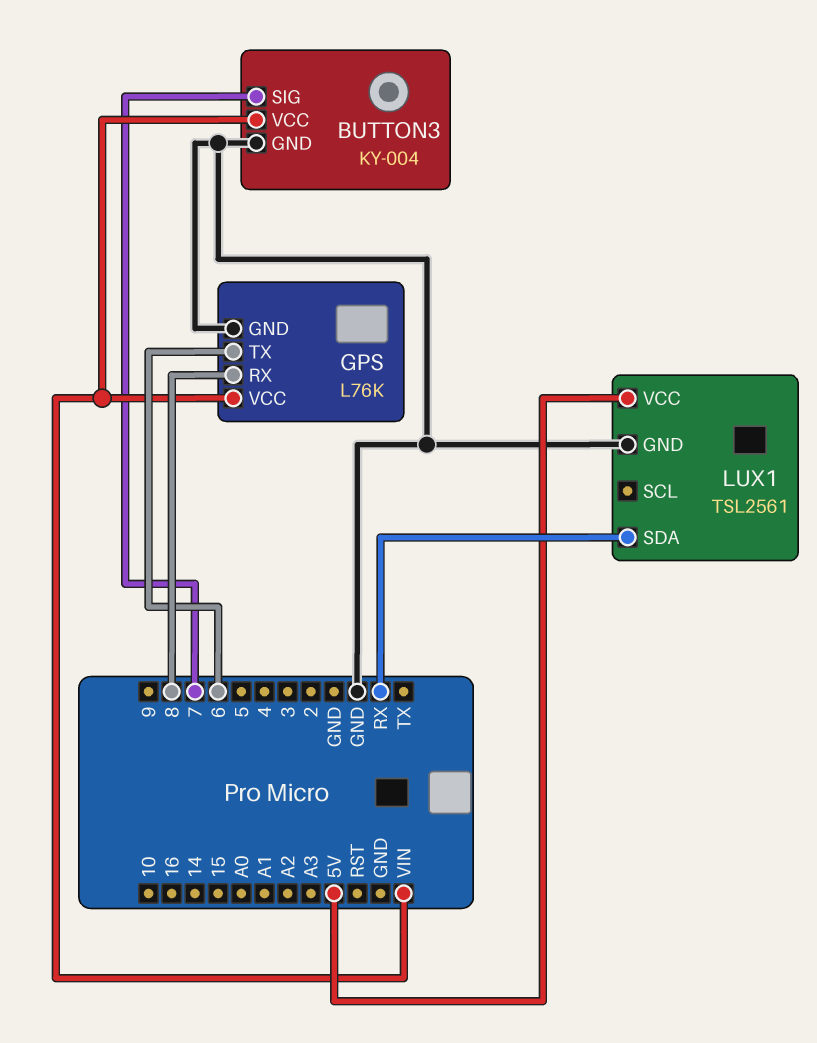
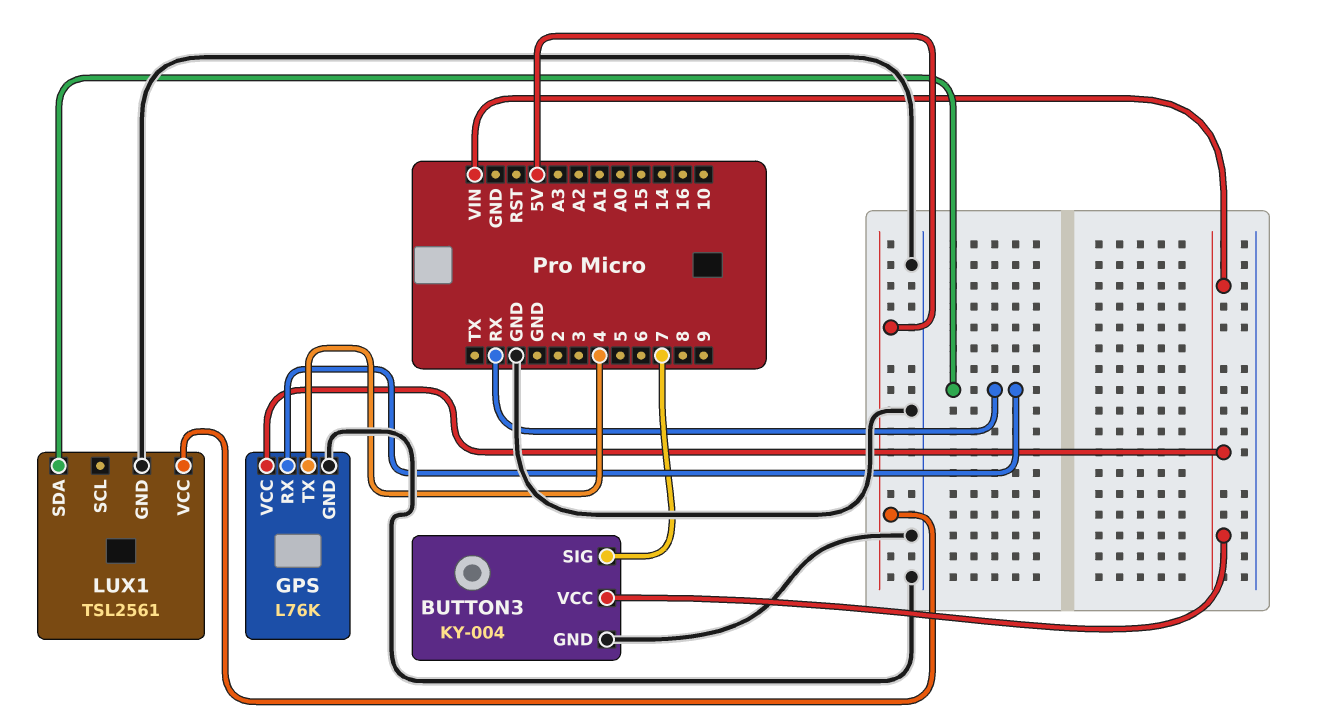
GPS pin RX: 8 -> RX
GPS pin TX: 6 -> 4

